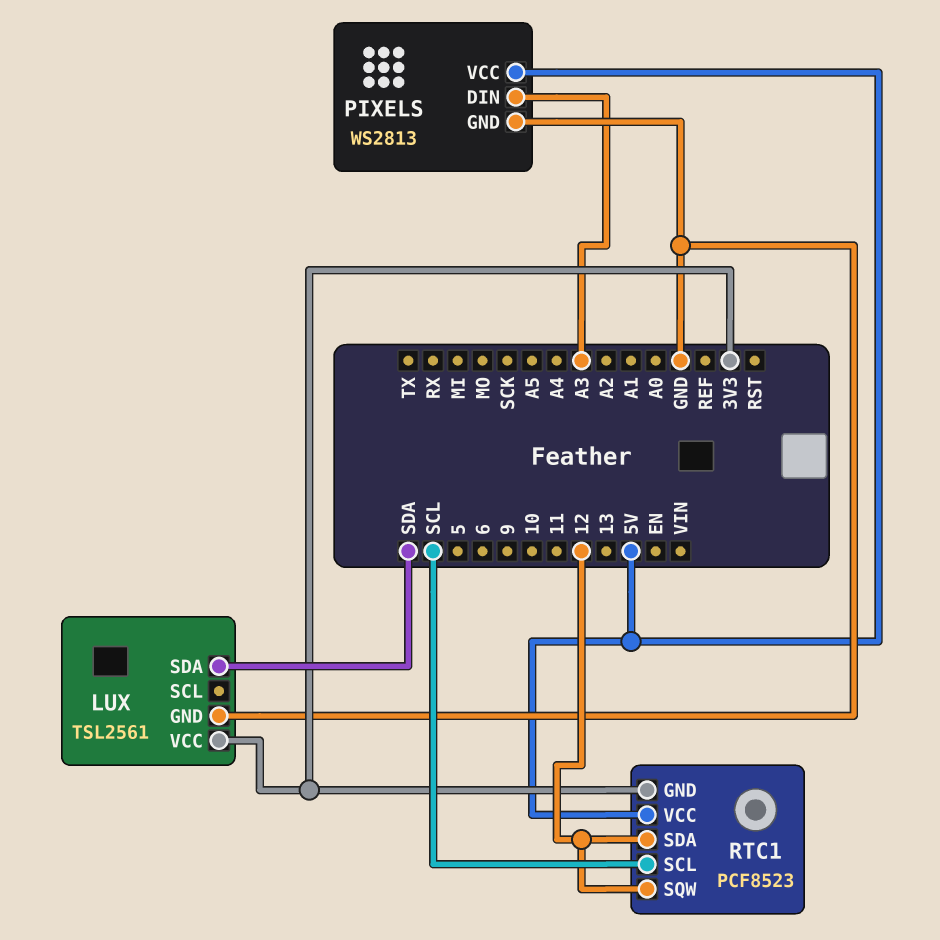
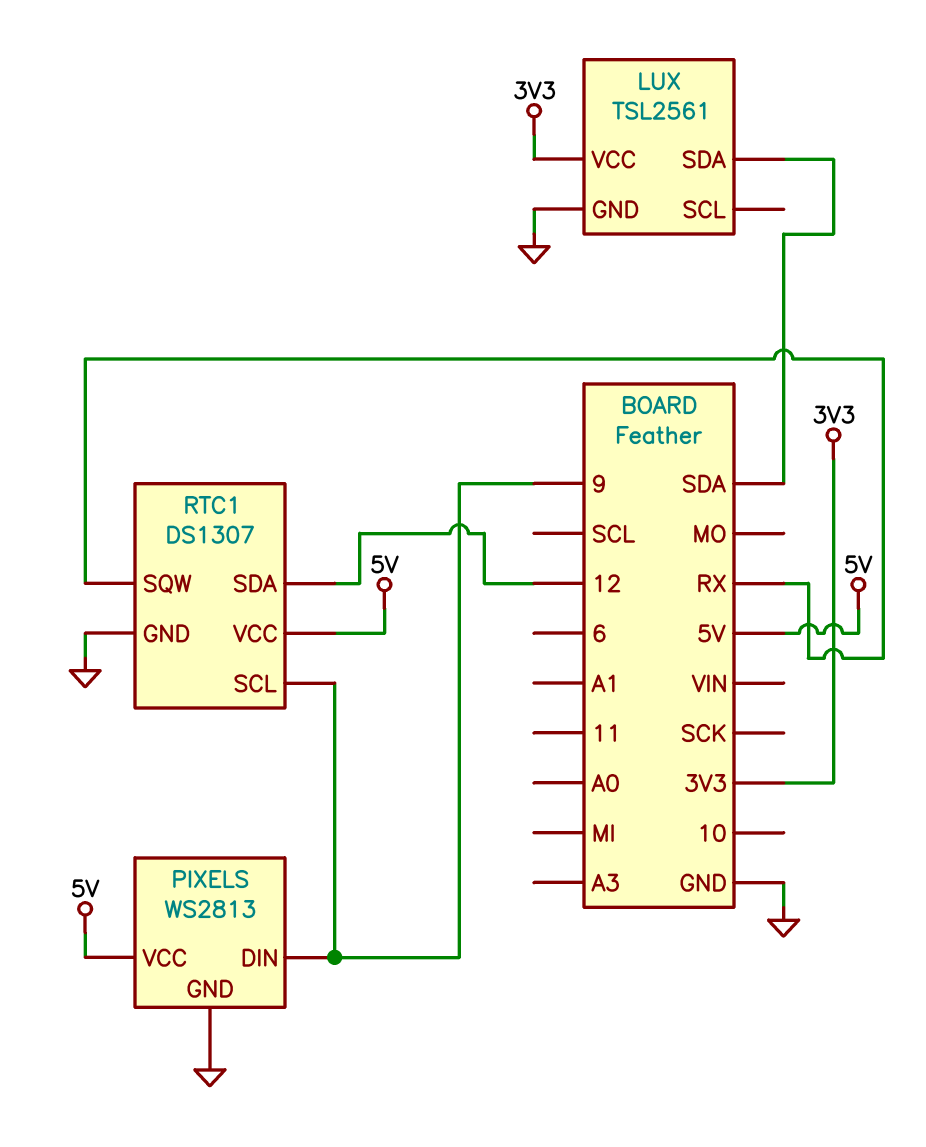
PIXELS pin DIN: A3 -> 9
RTC1: PCF8523 -> DS1307
RTC1 pin GND: 3V3 -> GND
RTC1 pin SCL: SCL -> 9
RTC1 pin SQW: 12 -> RX

